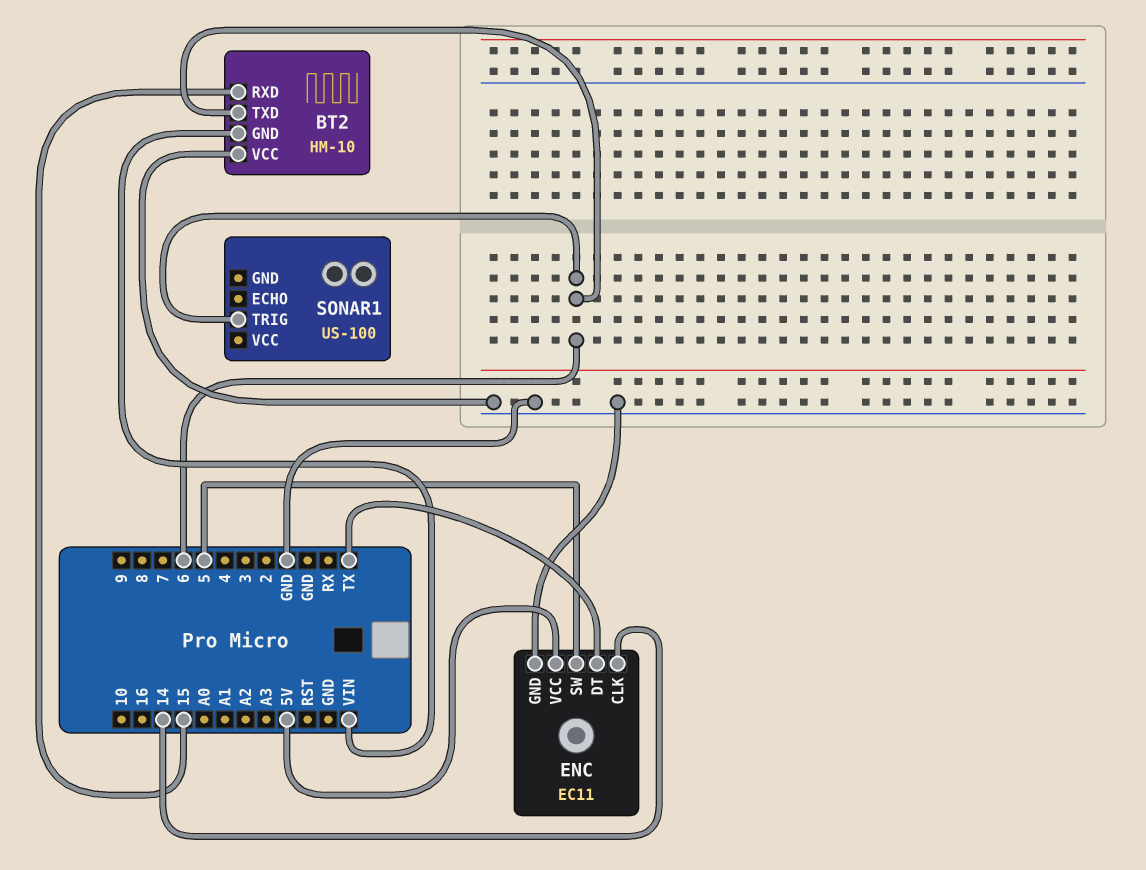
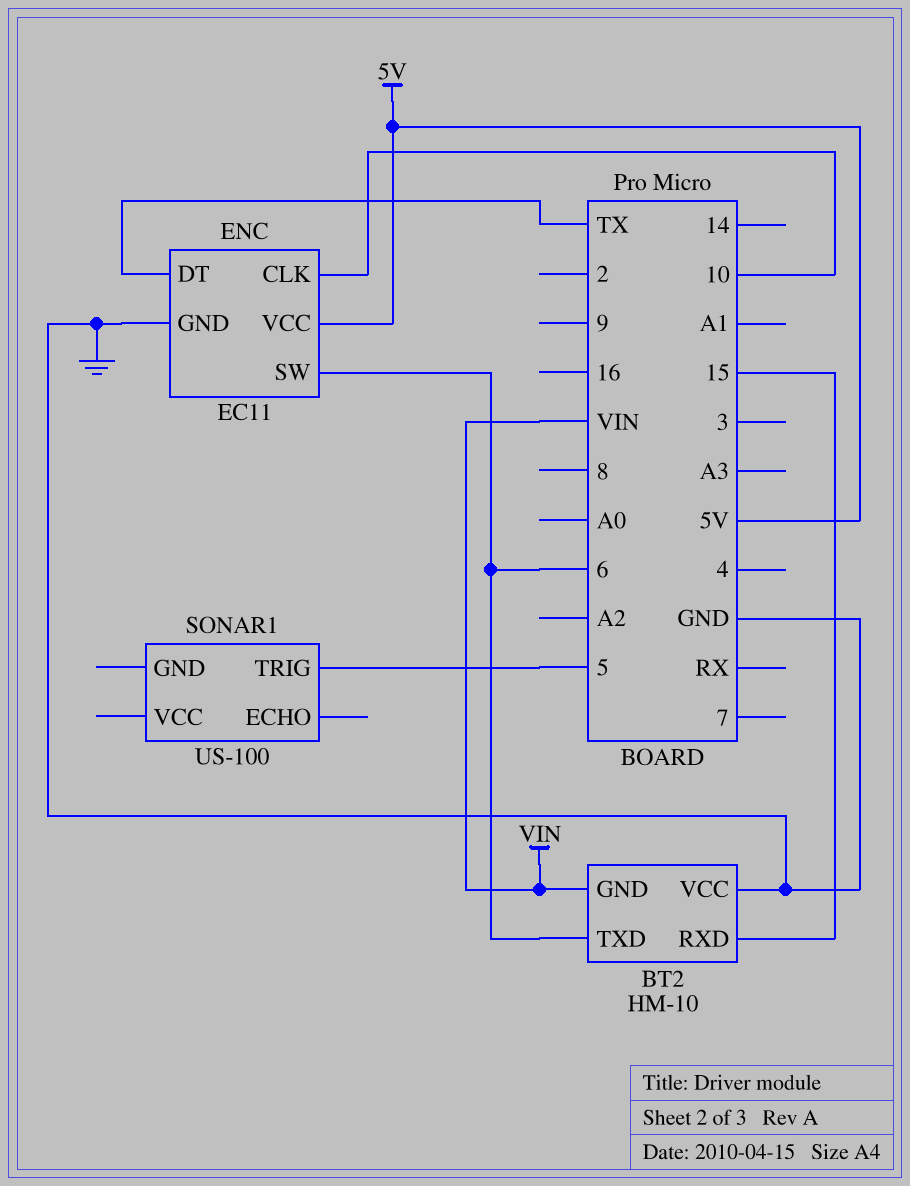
ENC pin CLK: 14 -> 10
ENC pin SW: 5 -> 6
SONAR1 pin TRIG: 6 -> 5

